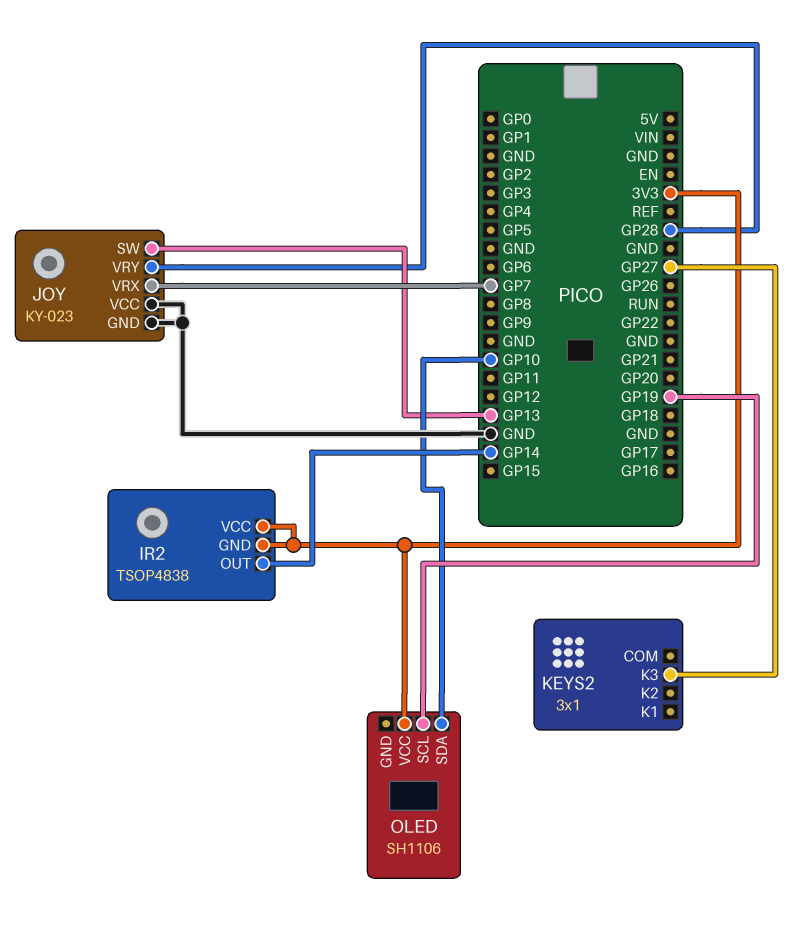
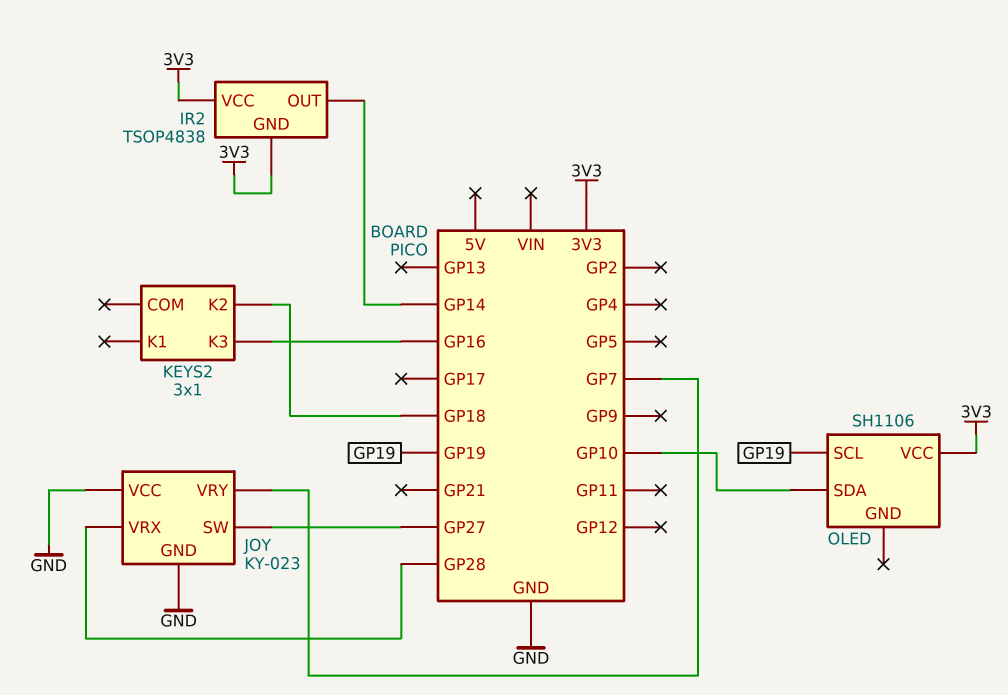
JOY pin SW: GP13 -> GP27
JOY pin VRX: GP7 -> GP28
JOY pin VRY: GP28 -> GP7
KEYS2 pin K2: none -> GP18
KEYS2 pin K3: GP27 -> GP16

